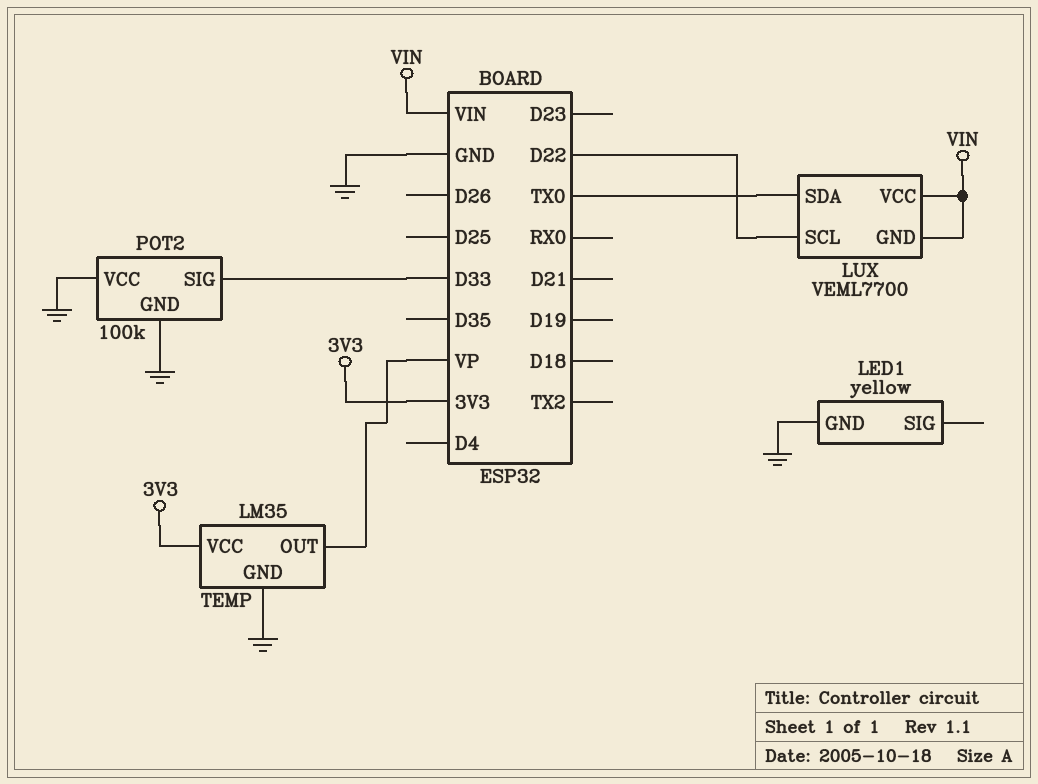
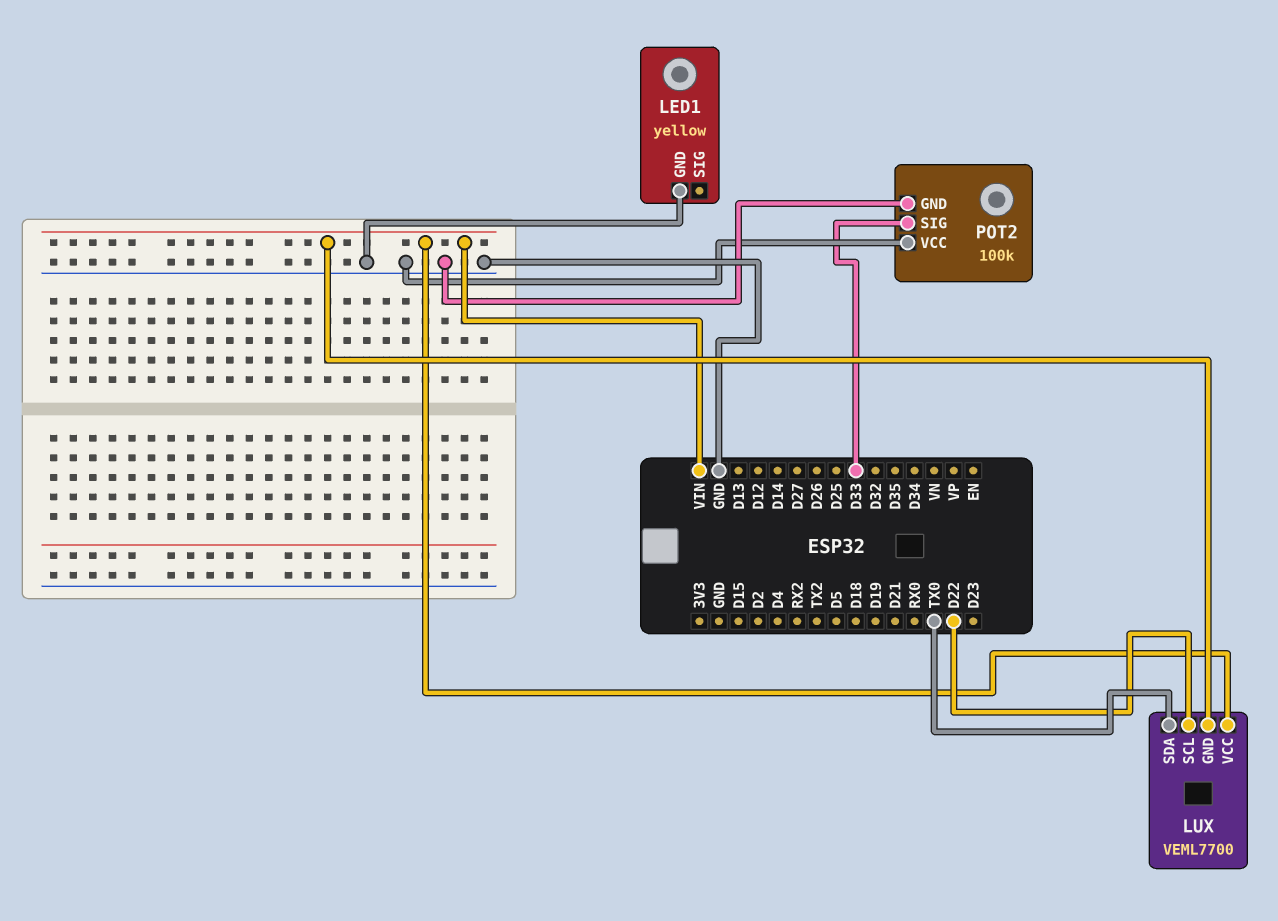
TEMP: LM35 -> none
TEMP pin GND: GND -> none
TEMP pin OUT: VP -> none
TEMP pin VCC: 3V3 -> none

